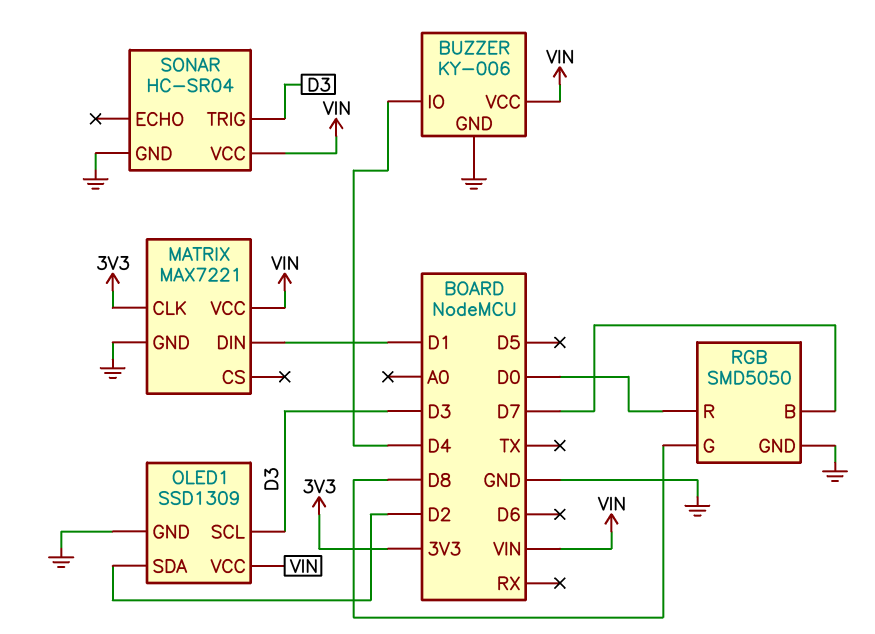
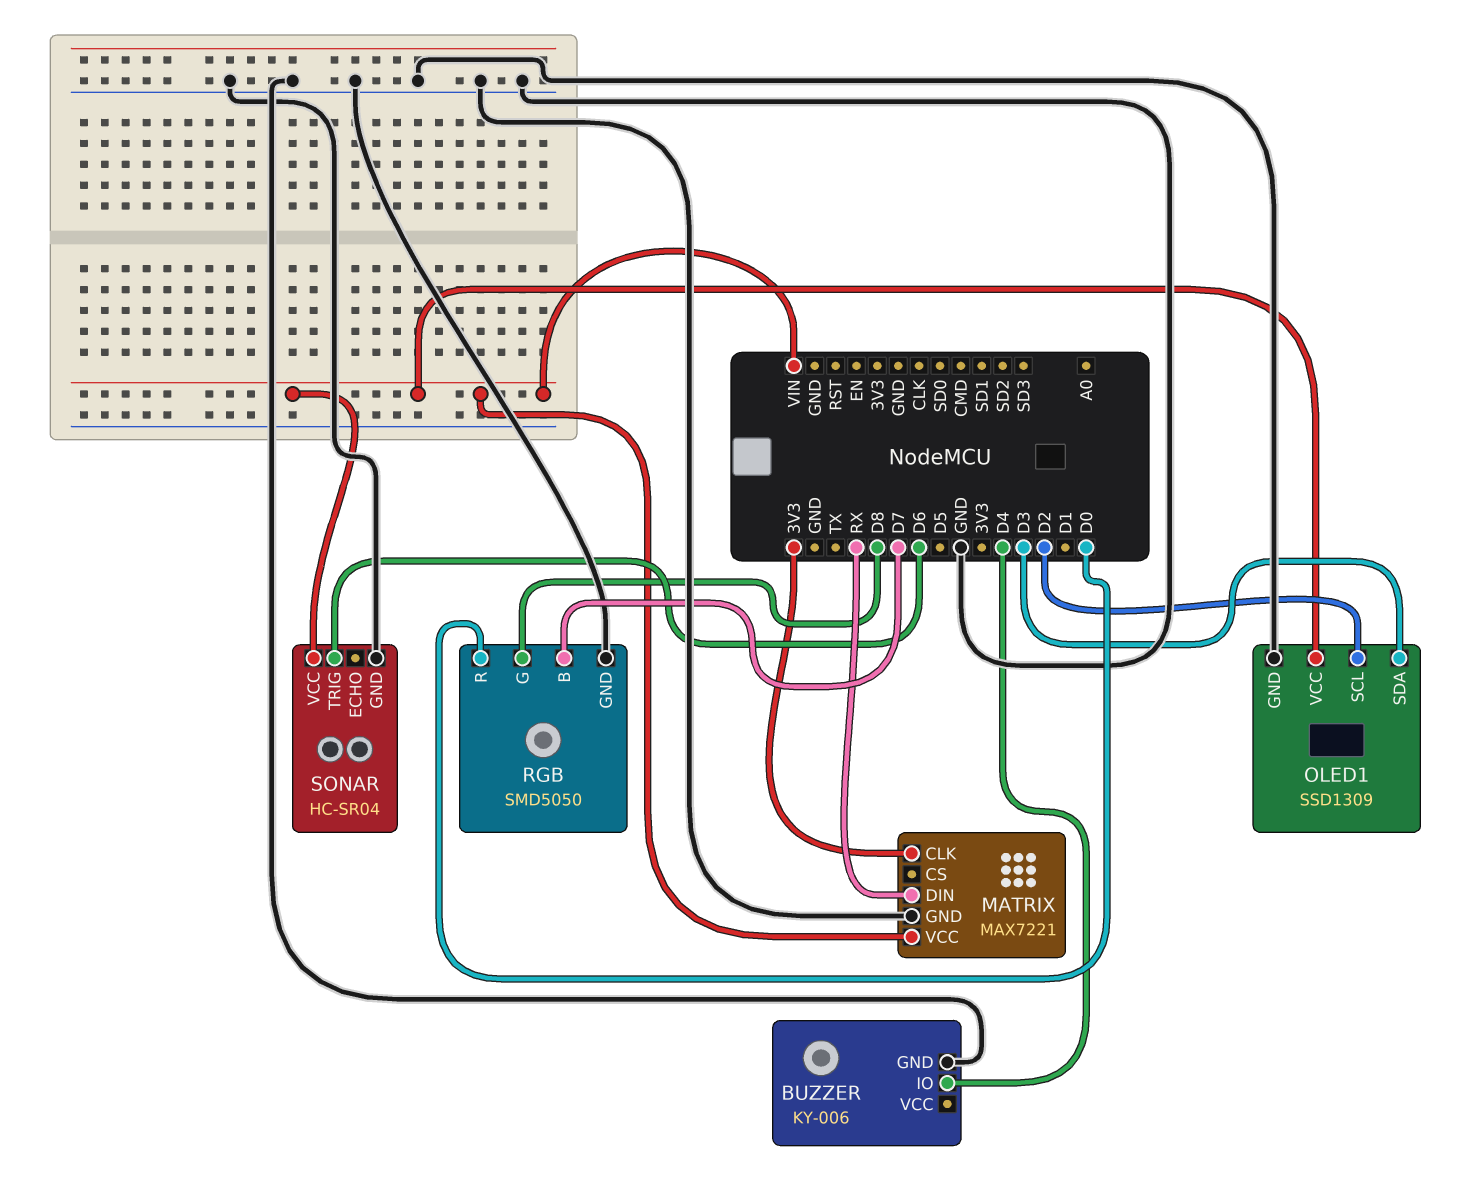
BUZZER pin VCC: VIN -> none
MATRIX pin DIN: D1 -> RX
OLED1 pin SCL: D3 -> D2
OLED1 pin SDA: D2 -> D3
SONAR pin TRIG: D3 -> D6

